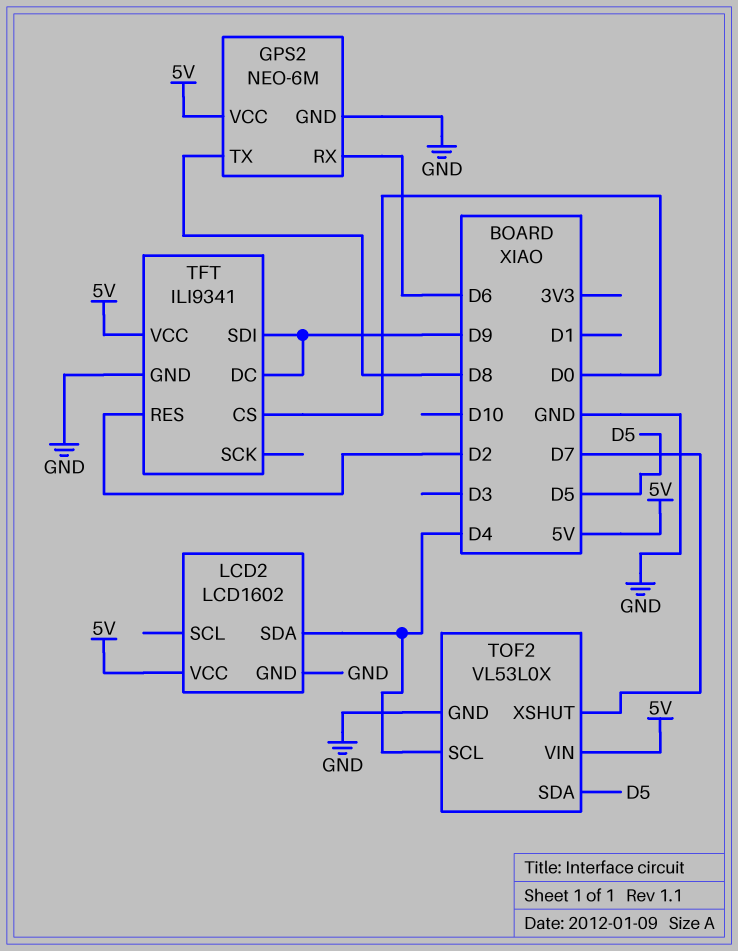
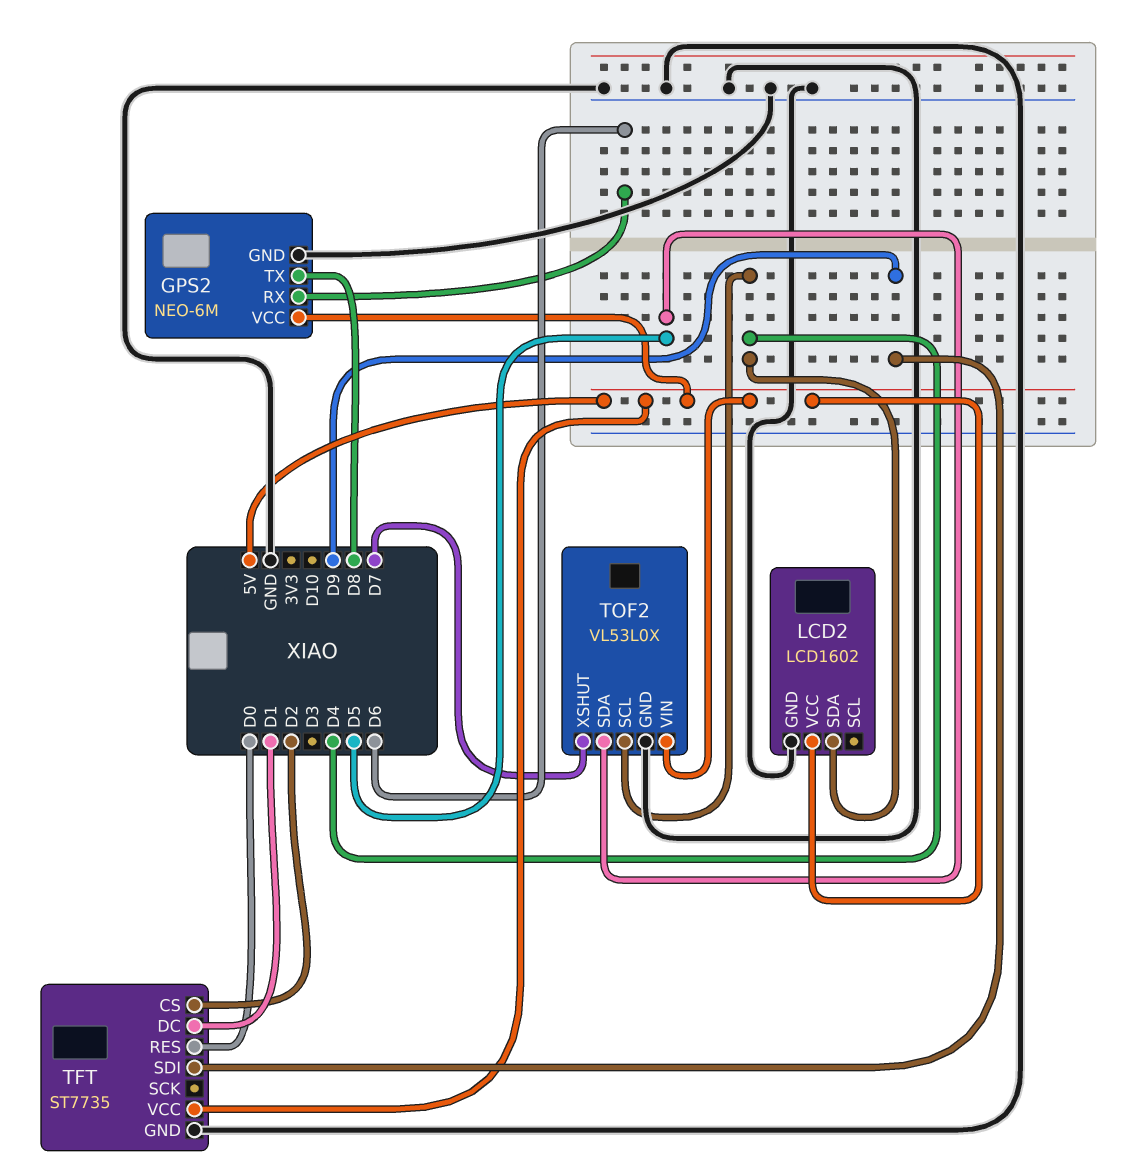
TFT: ILI9341 -> ST7735
TFT pin CS: D0 -> D2
TFT pin DC: D9 -> D1
TFT pin RES: D2 -> D0

